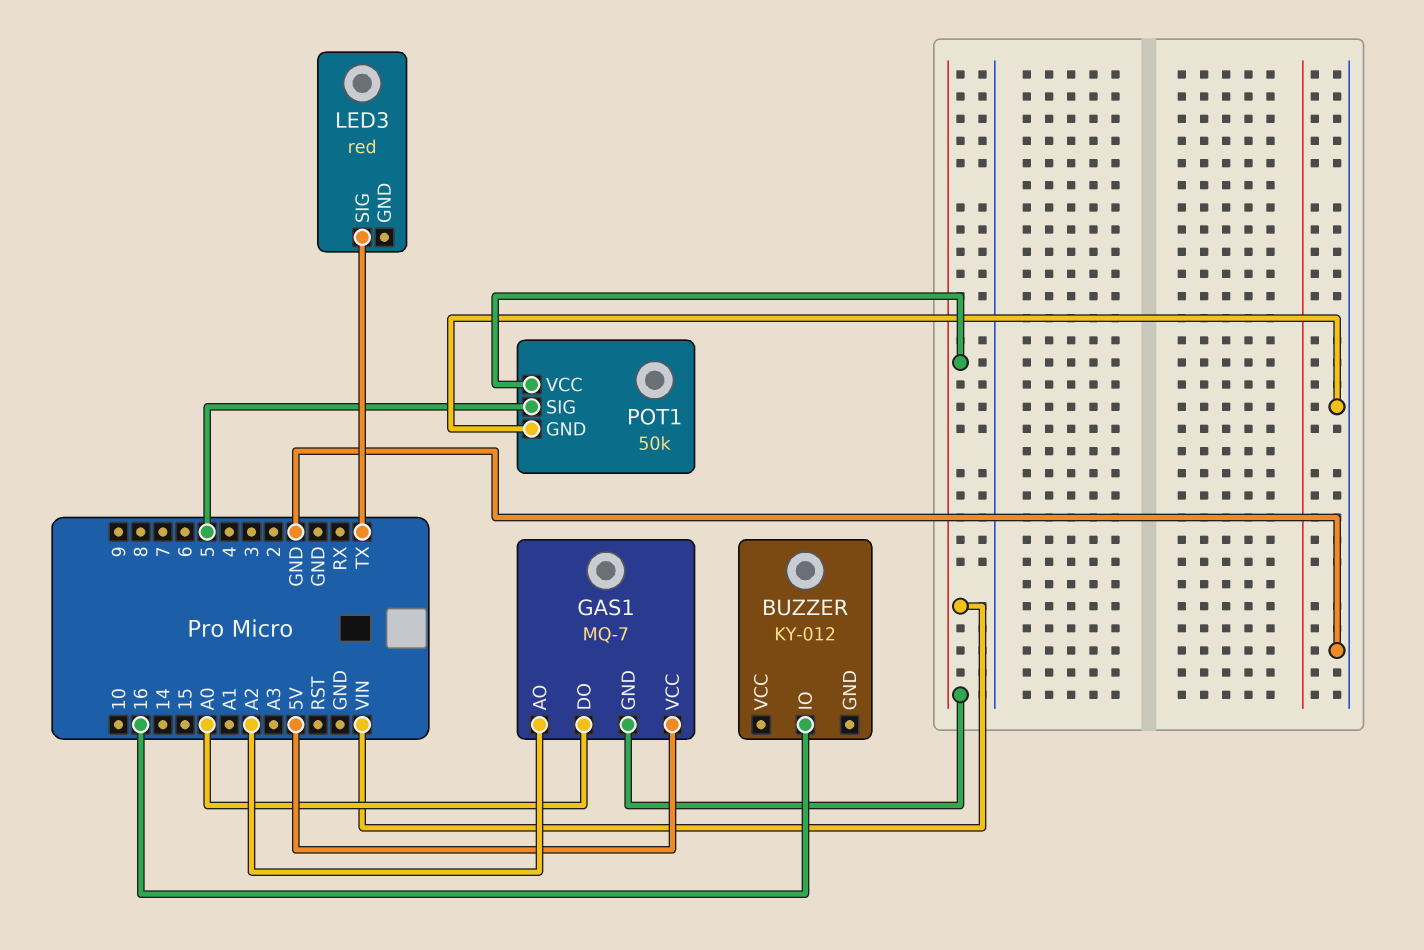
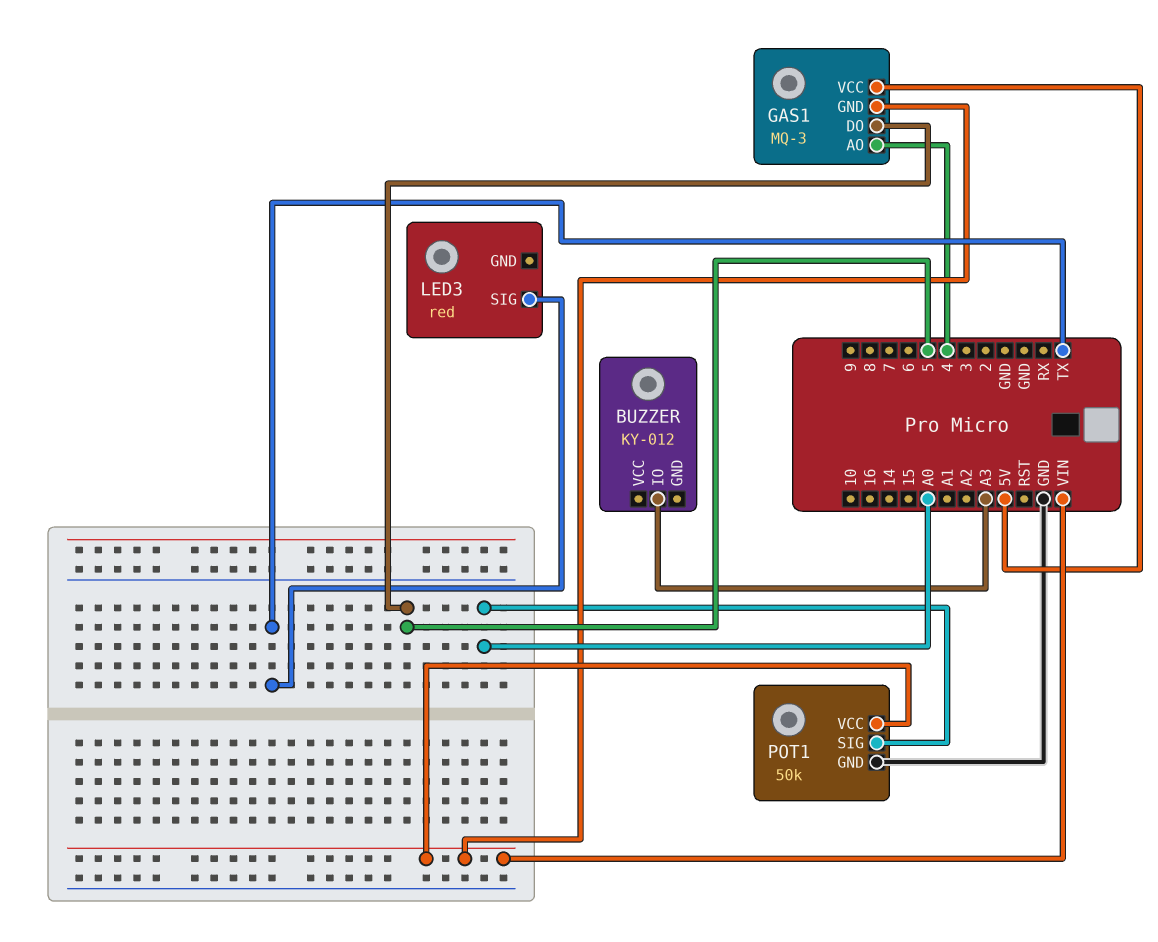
BUZZER pin IO: 16 -> A3
GAS1: MQ-7 -> MQ-3
GAS1 pin AO: A2 -> 4
GAS1 pin DO: A0 -> 5
POT1 pin SIG: 5 -> A0

